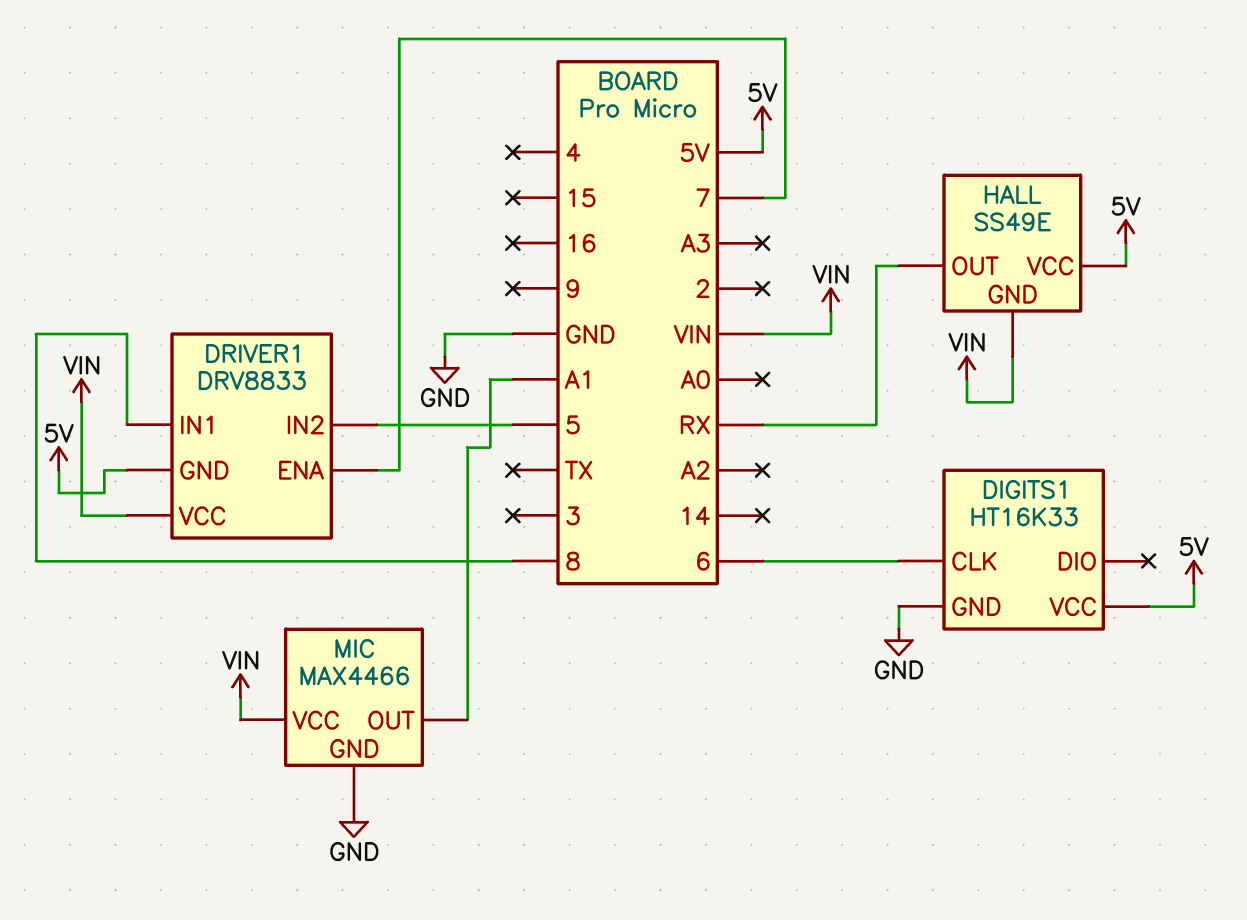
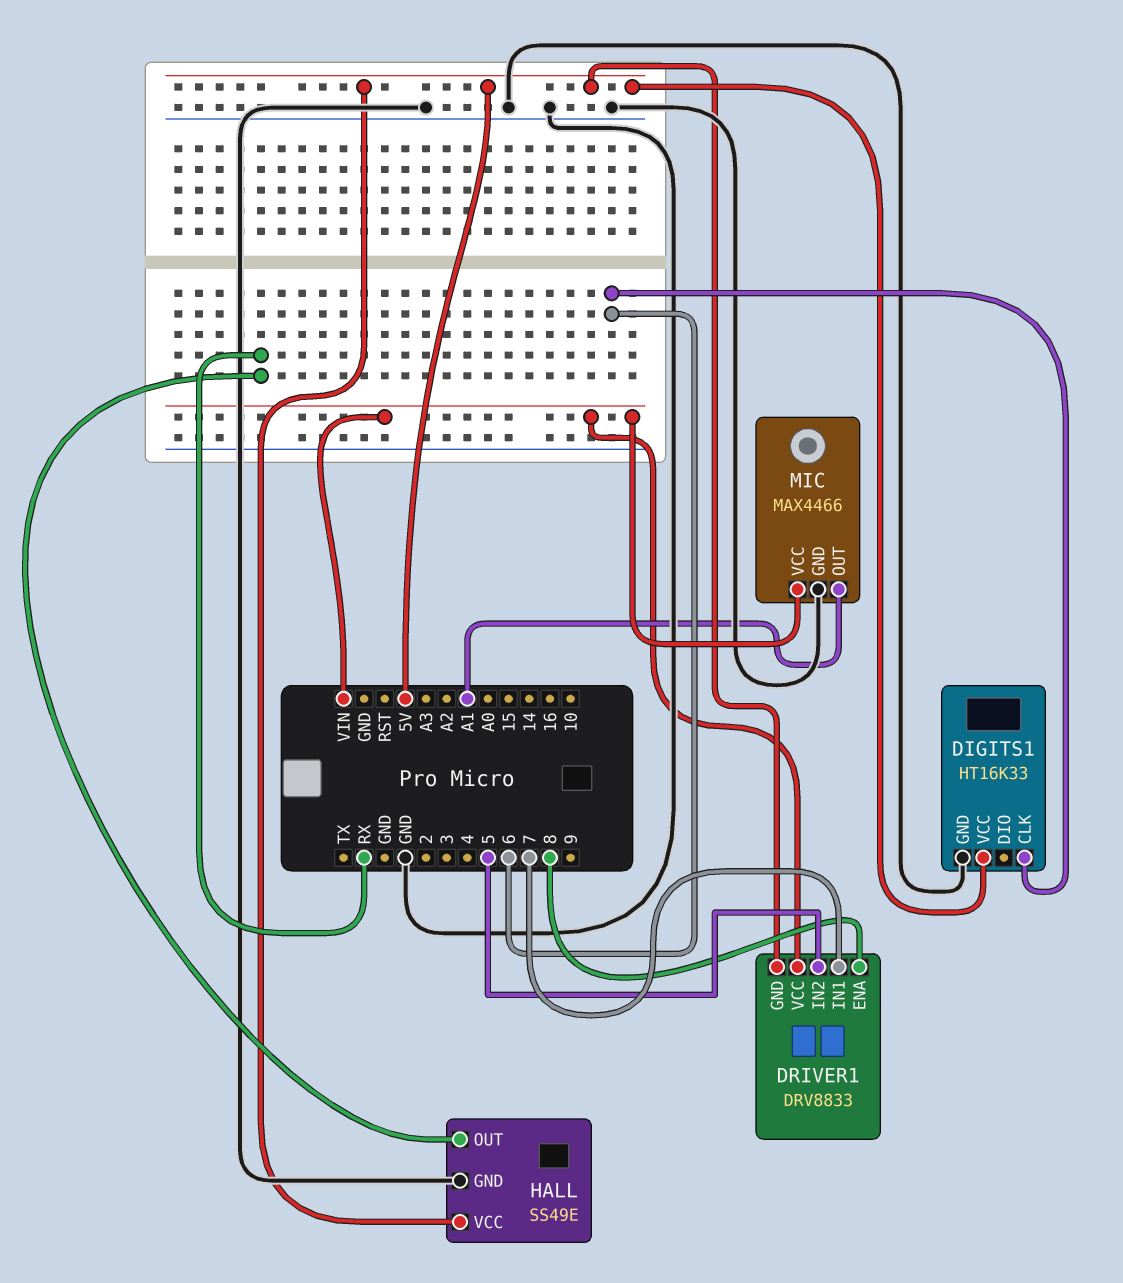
DRIVER1 pin ENA: 7 -> 8
DRIVER1 pin IN1: 8 -> 7
HALL pin GND: VIN -> GND

